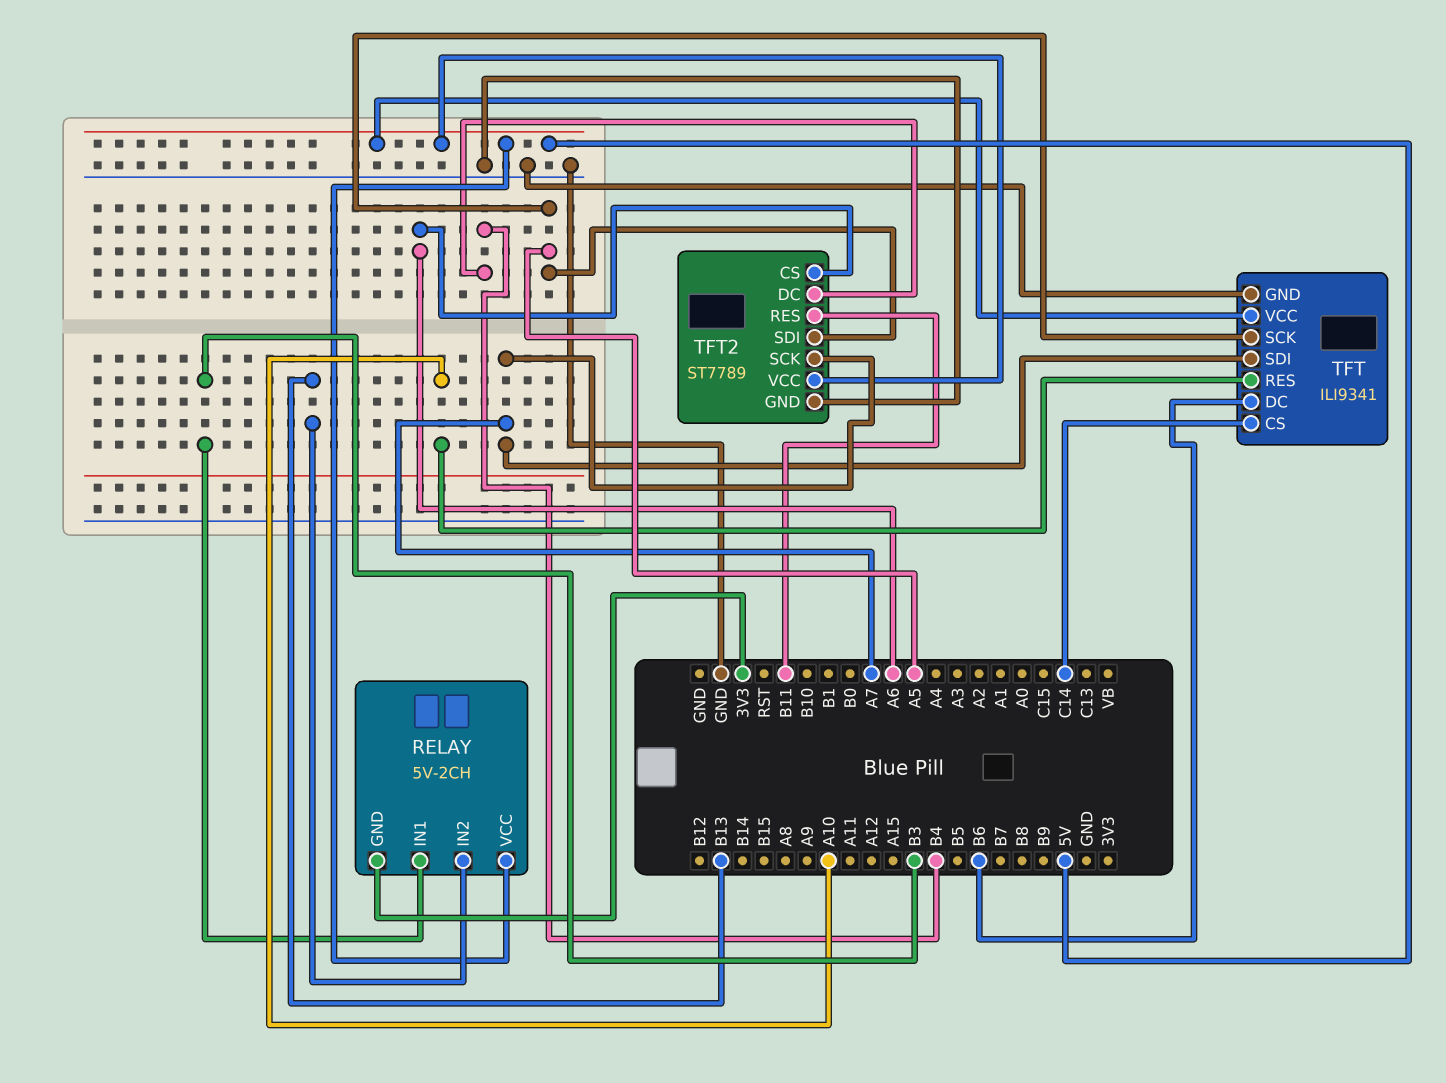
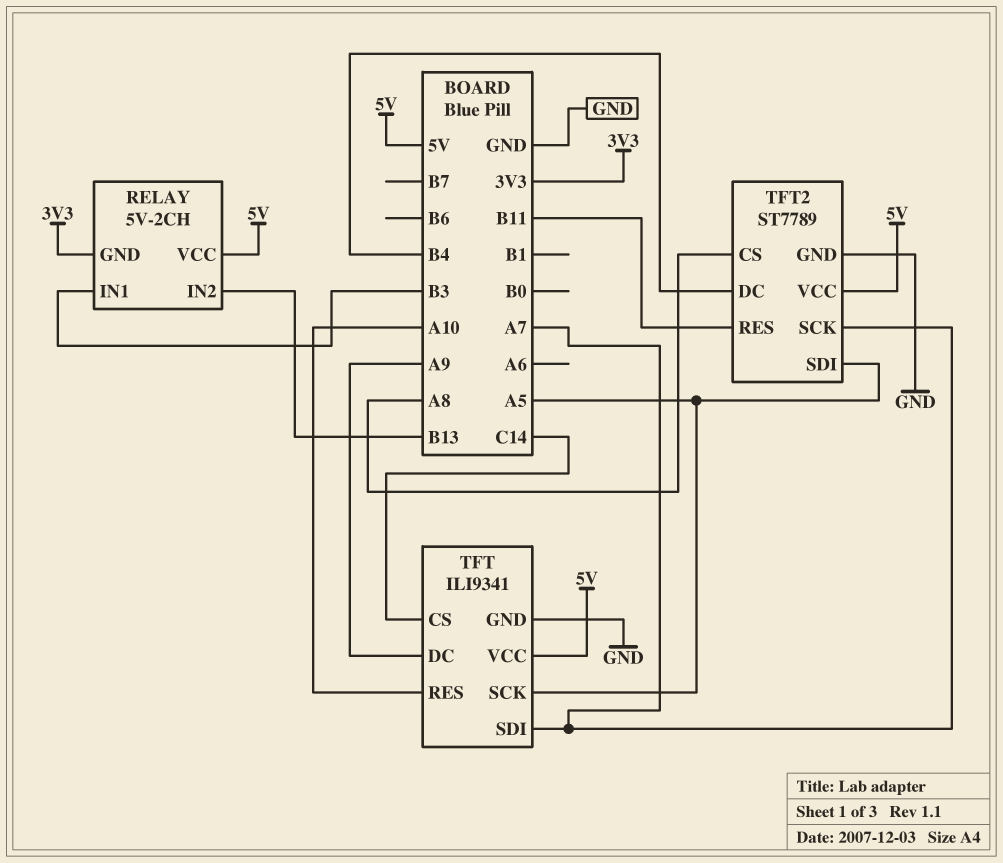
TFT pin DC: B6 -> A9
TFT2 pin CS: A6 -> A8

